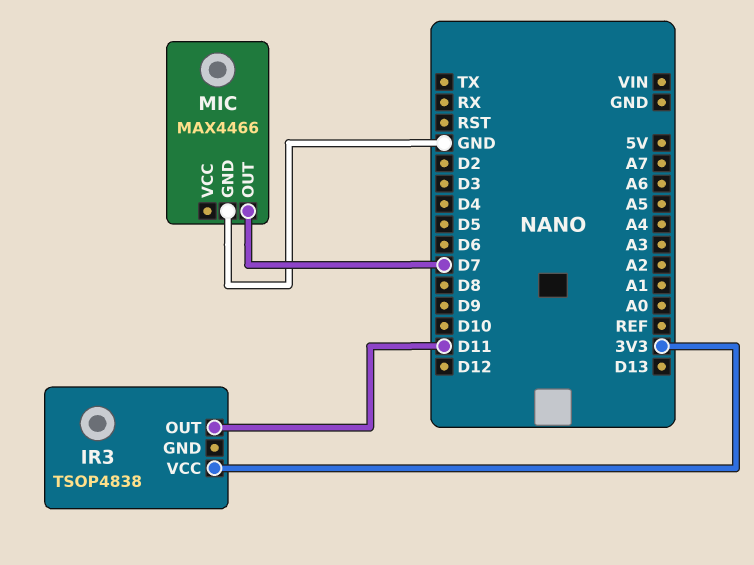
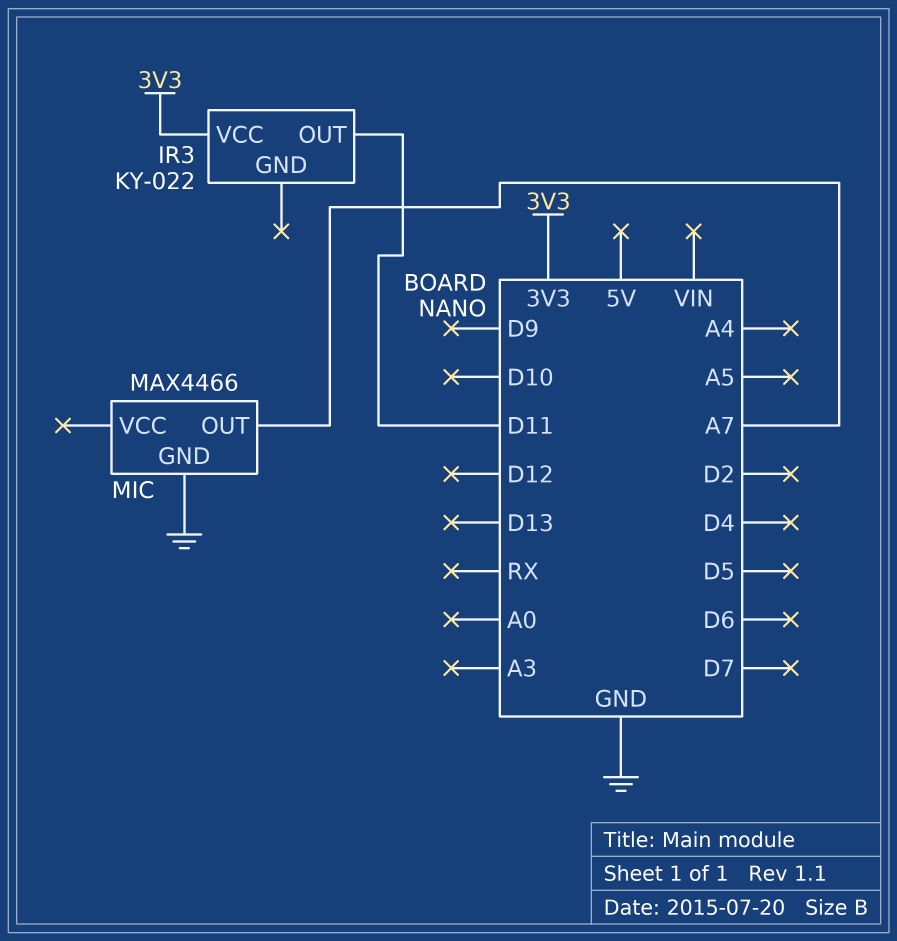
IR3: TSOP4838 -> KY-022
MIC pin OUT: D7 -> A7

